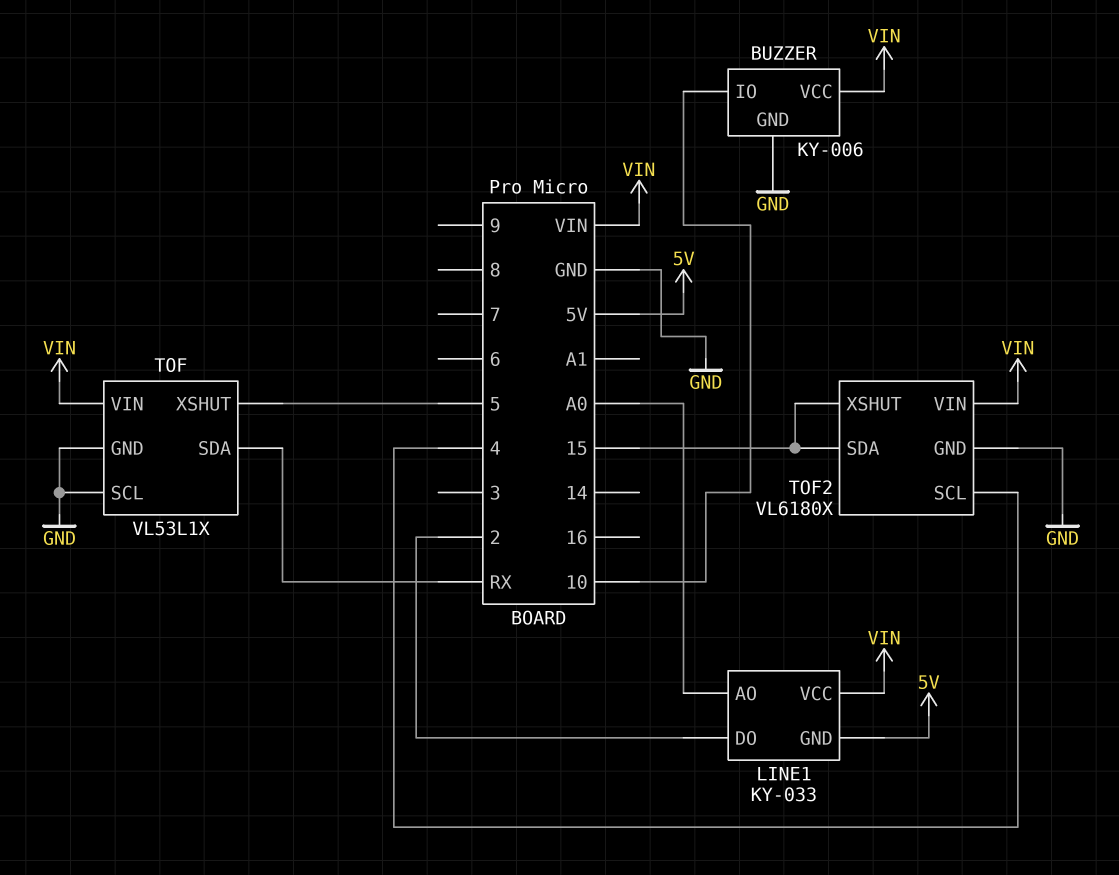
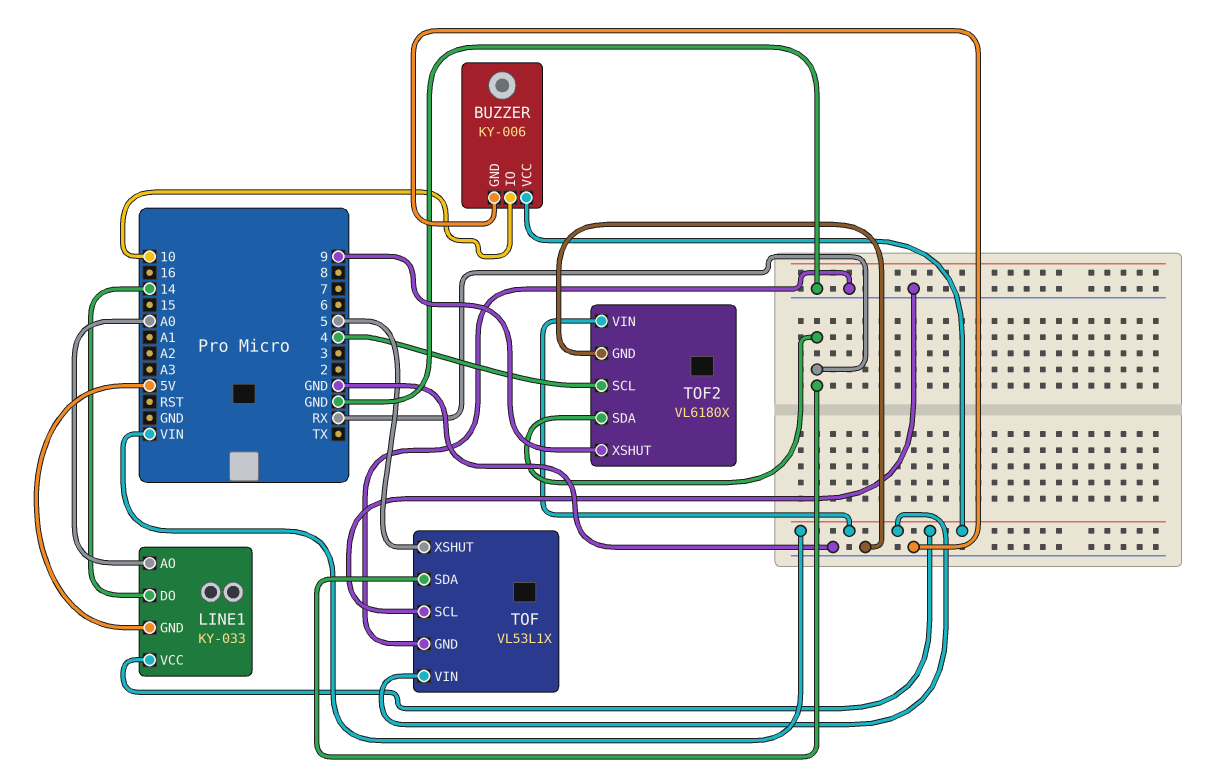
LINE1 pin DO: 2 -> 14
TOF2 pin SDA: 15 -> RX
TOF2 pin XSHUT: 15 -> 9

